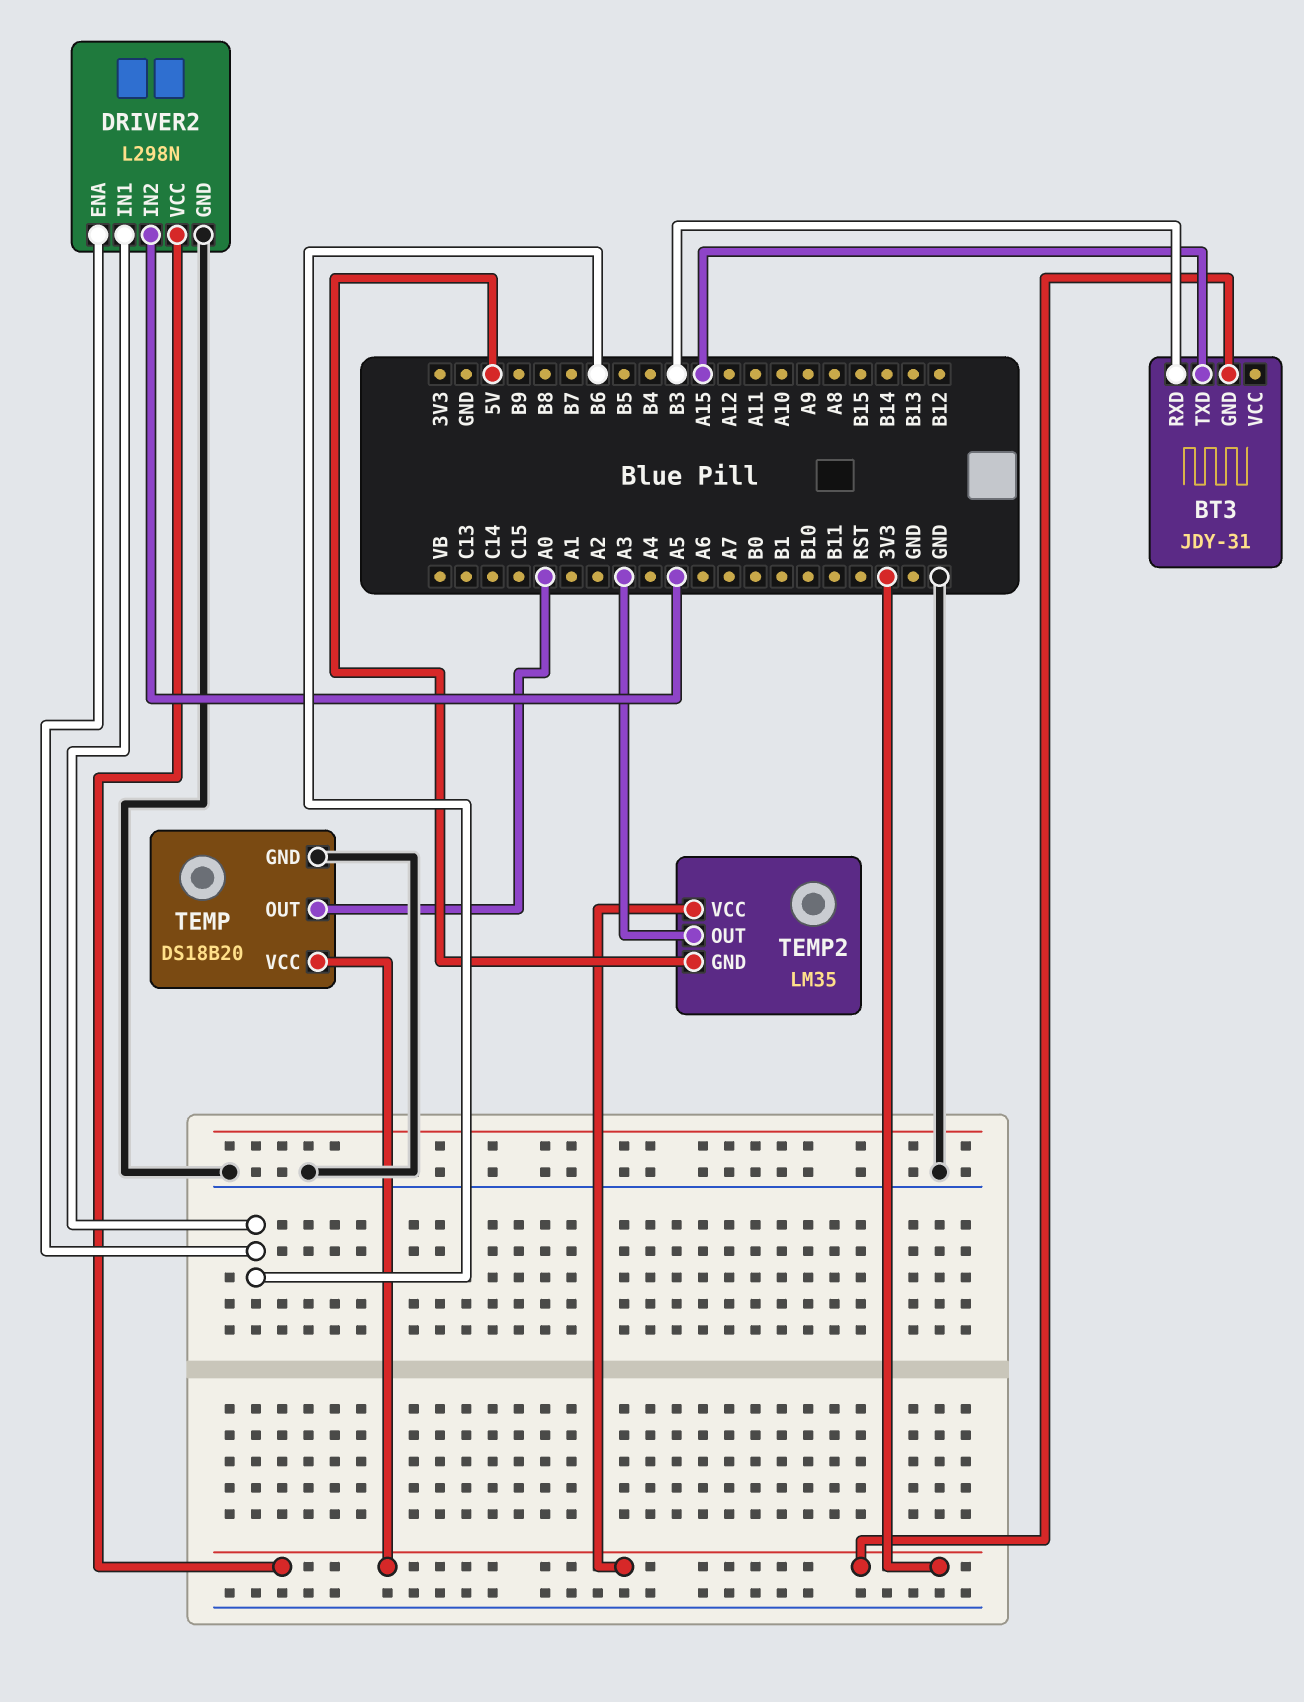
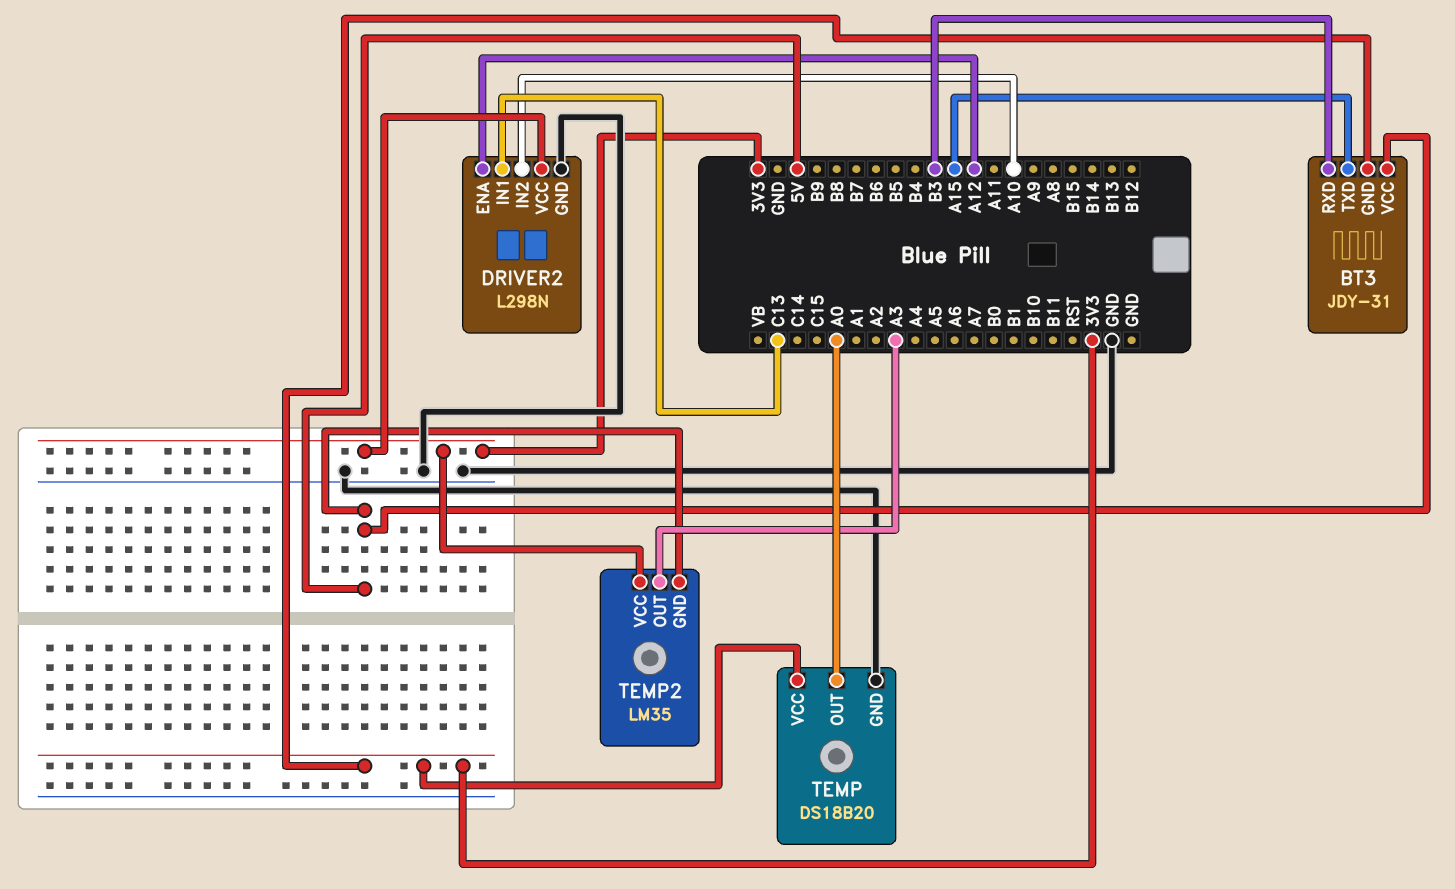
BT3 pin VCC: none -> 5V
DRIVER2 pin ENA: B6 -> A12
DRIVER2 pin IN1: B6 -> C13
DRIVER2 pin IN2: A5 -> A10

